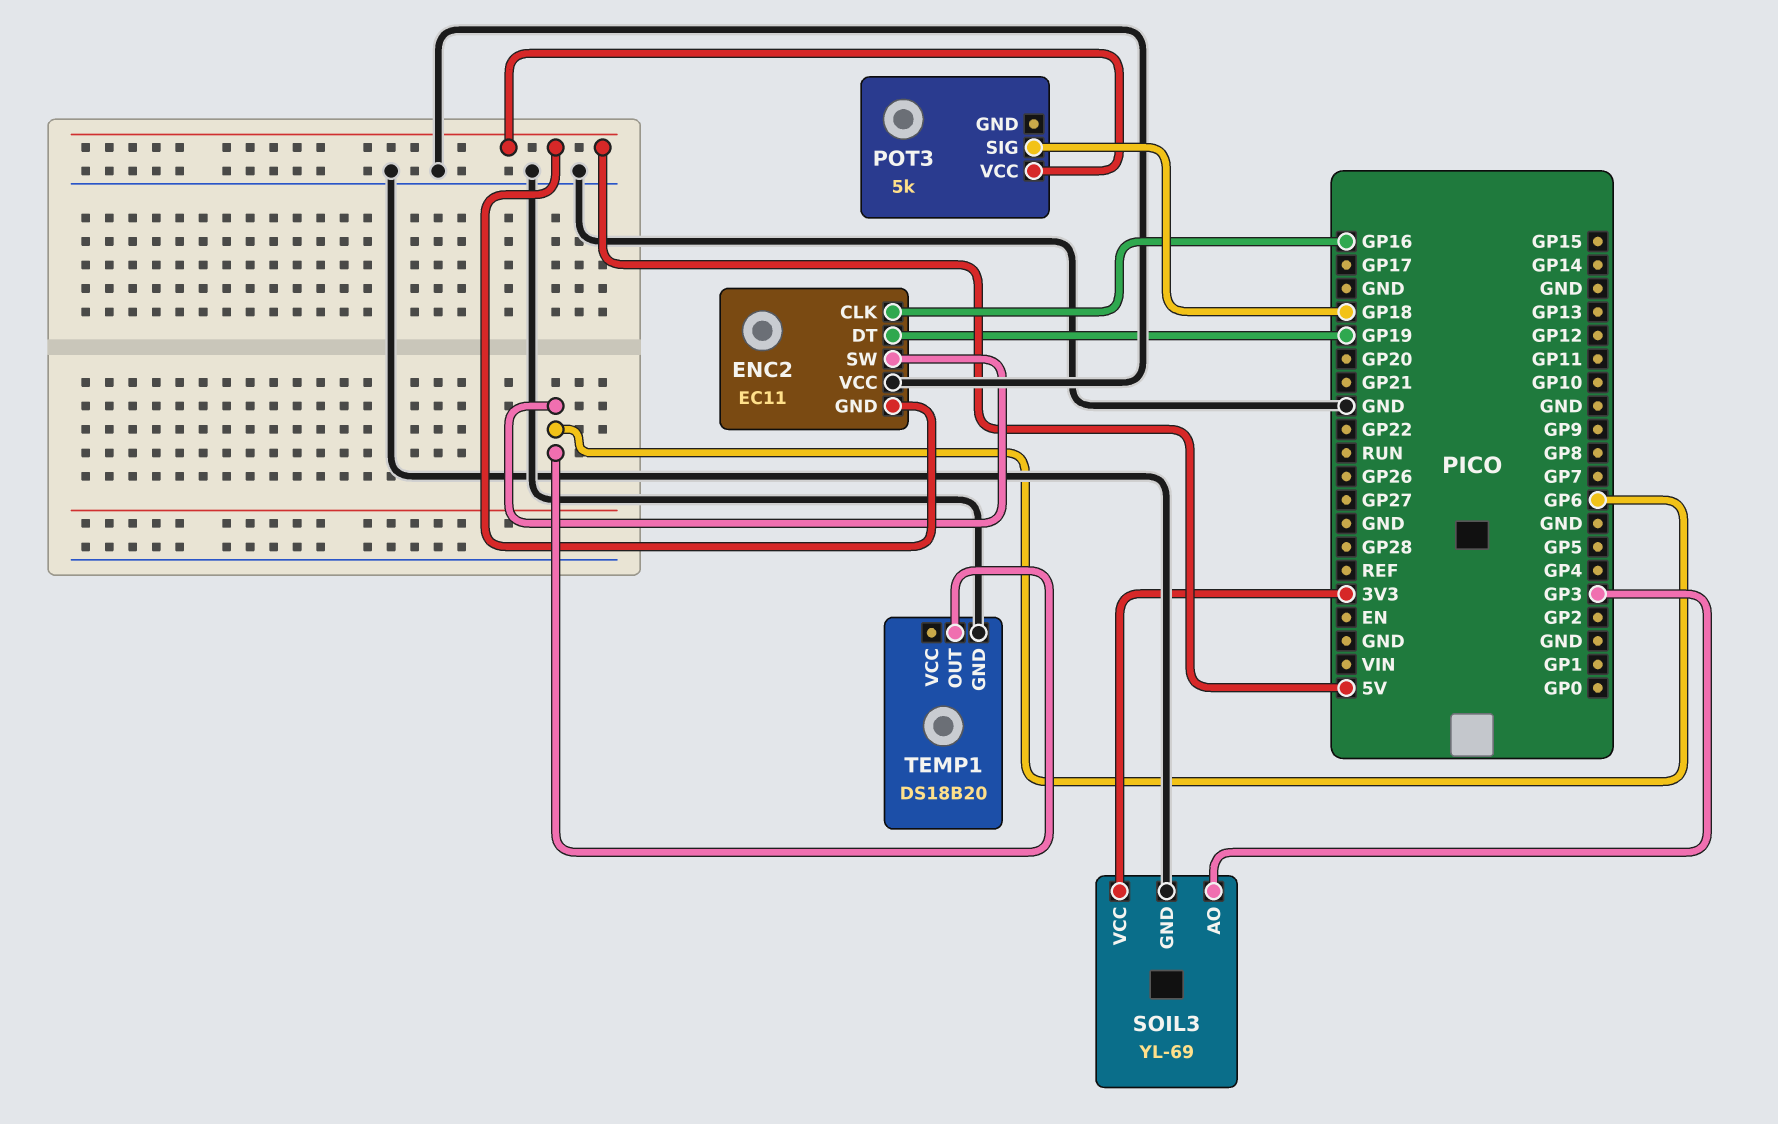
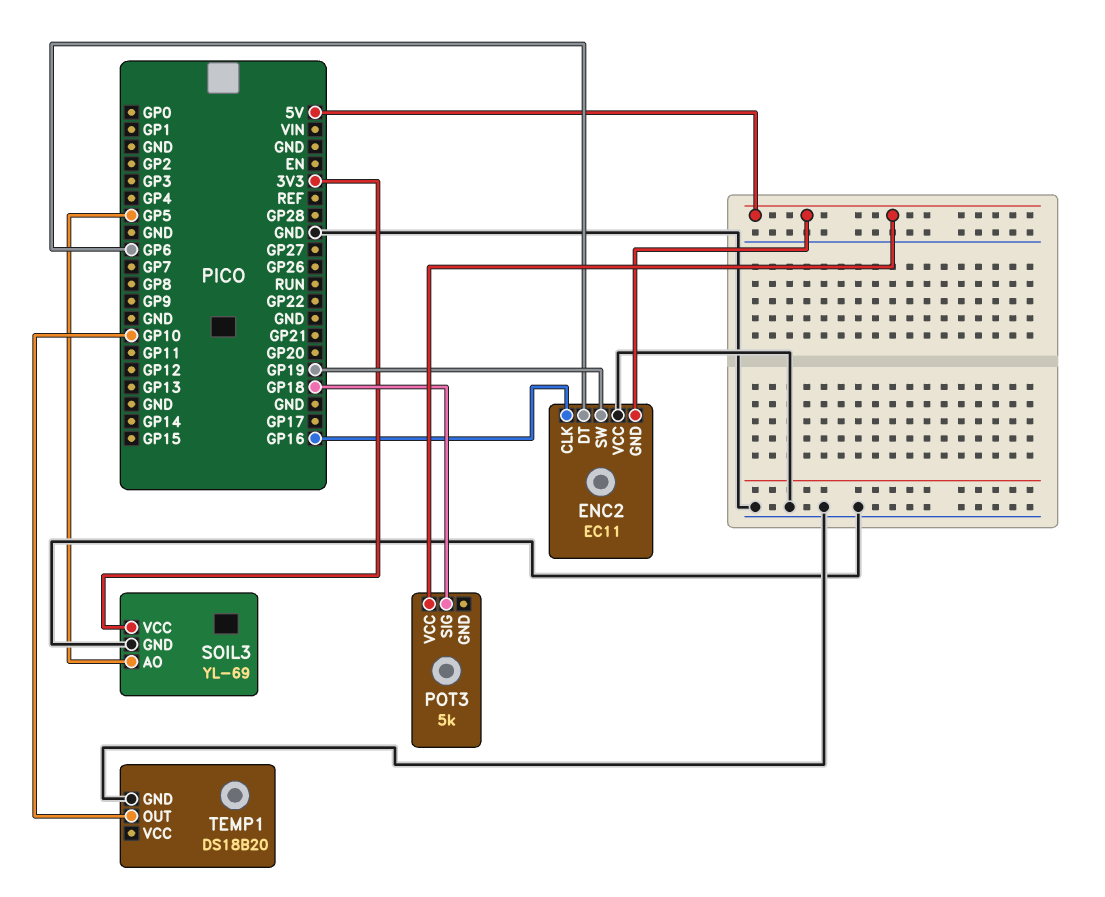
ENC2 pin DT: GP19 -> GP6
ENC2 pin SW: GP6 -> GP19
SOIL3 pin AO: GP3 -> GP5
TEMP1 pin OUT: GP6 -> GP10

